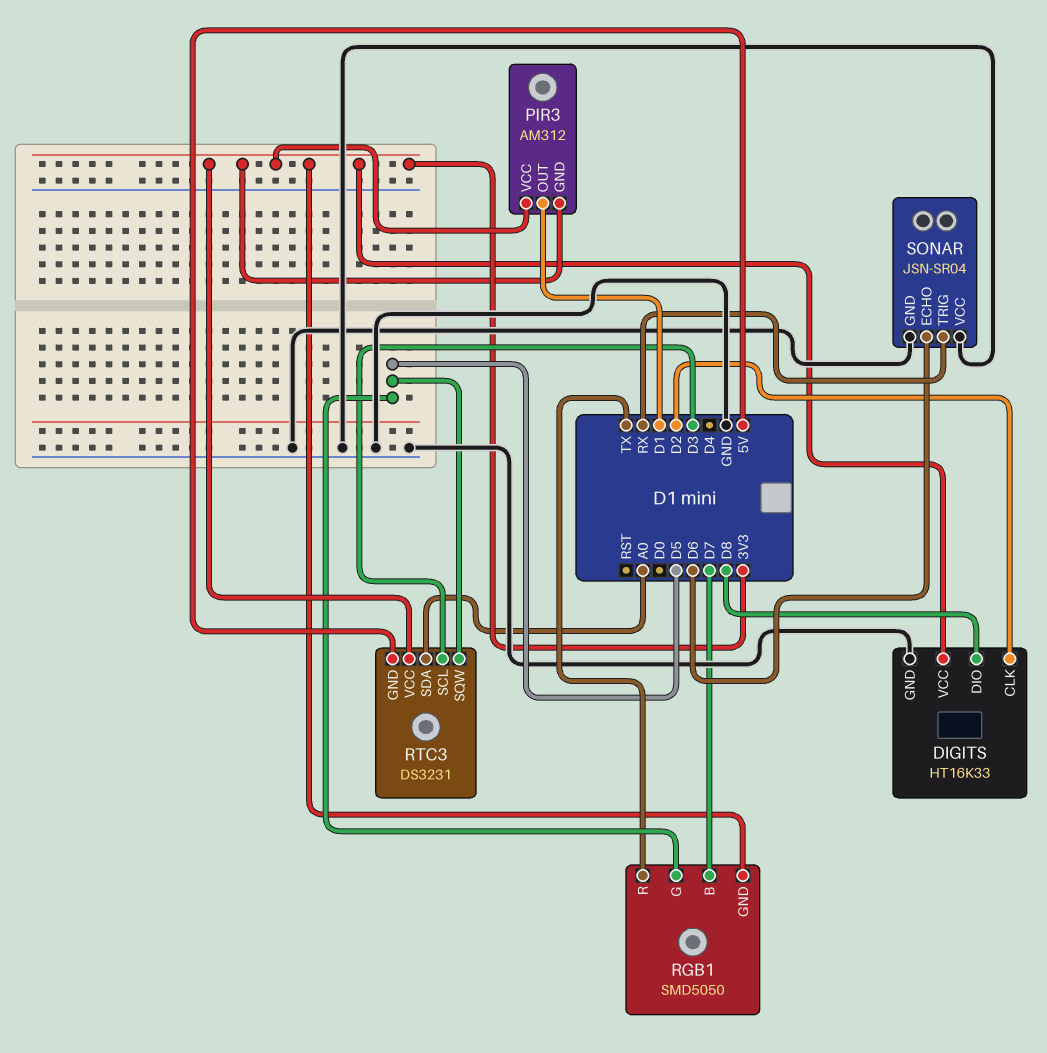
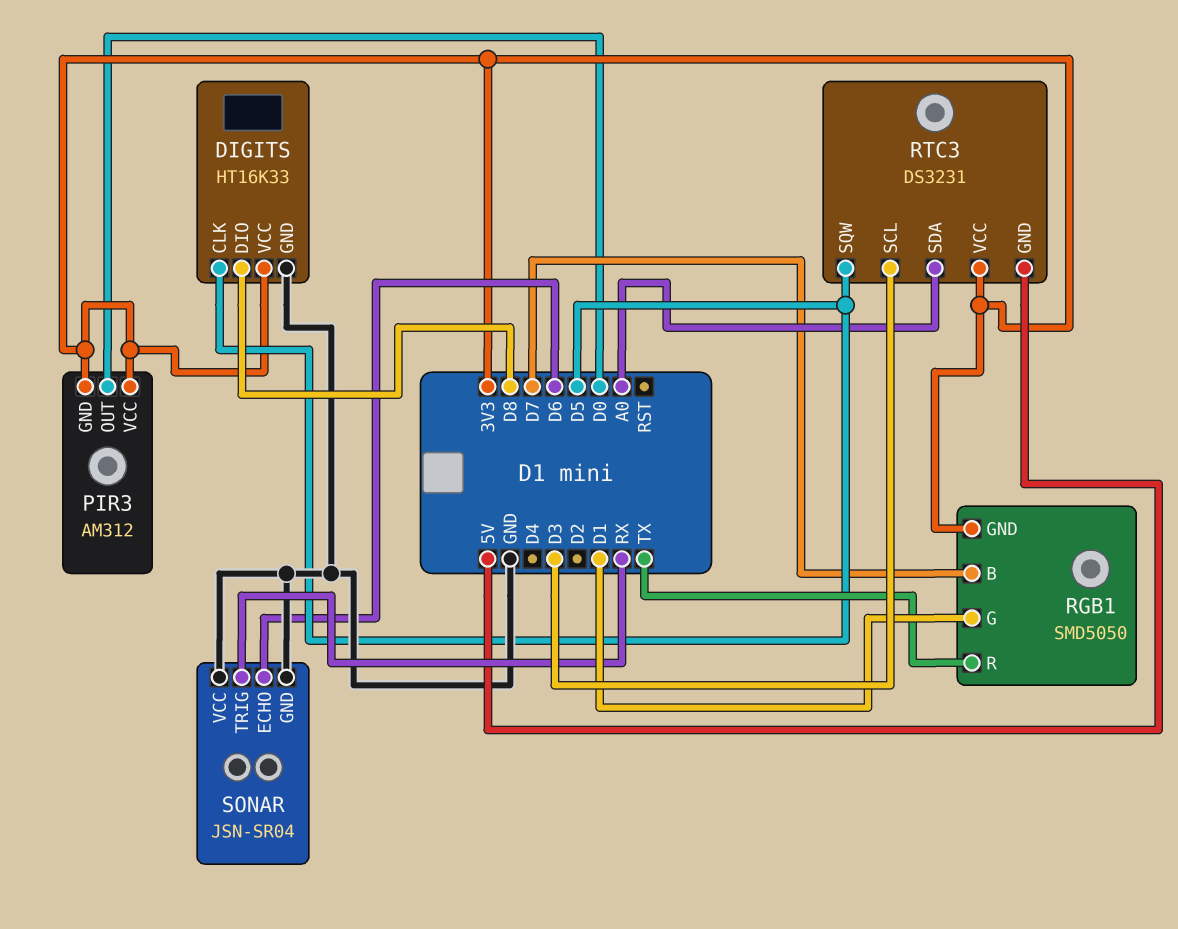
DIGITS pin CLK: D2 -> D5
PIR3 pin OUT: D1 -> D0
RGB1 pin G: D5 -> D1

